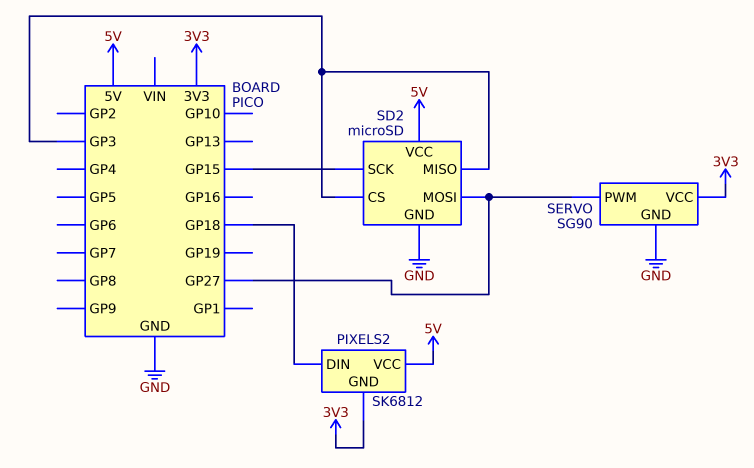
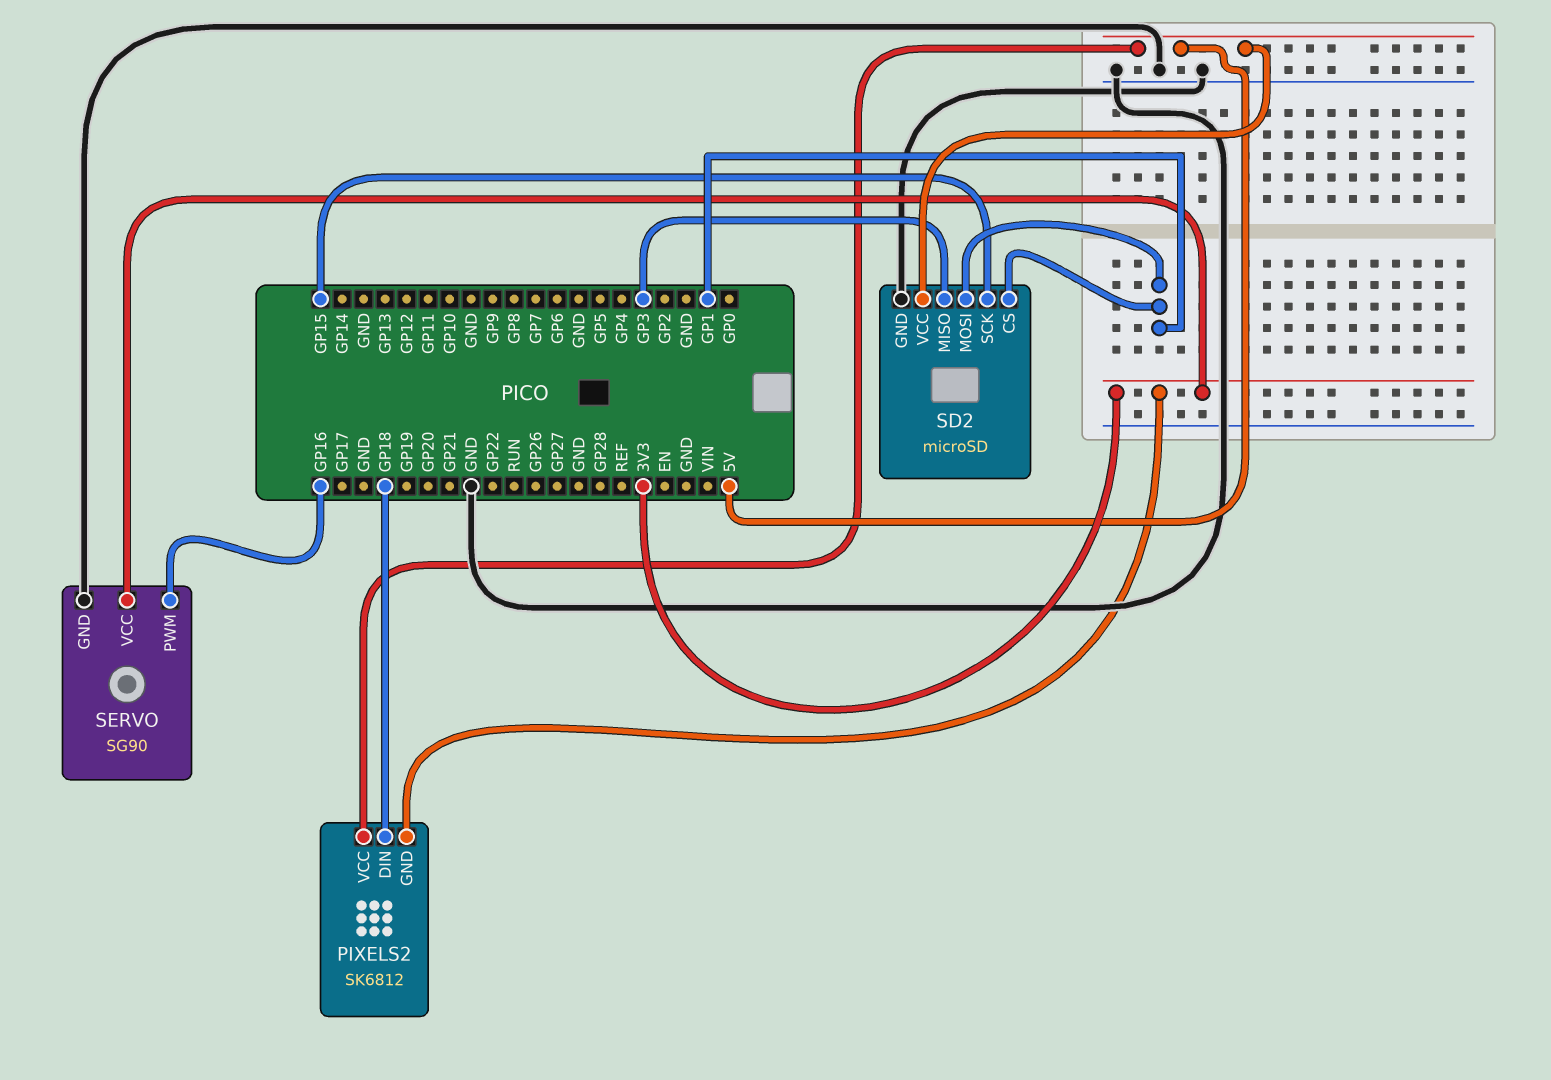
SD2 pin CS: GP3 -> GP1
SD2 pin MOSI: GP27 -> GP1
SERVO pin PWM: GP27 -> GP16

